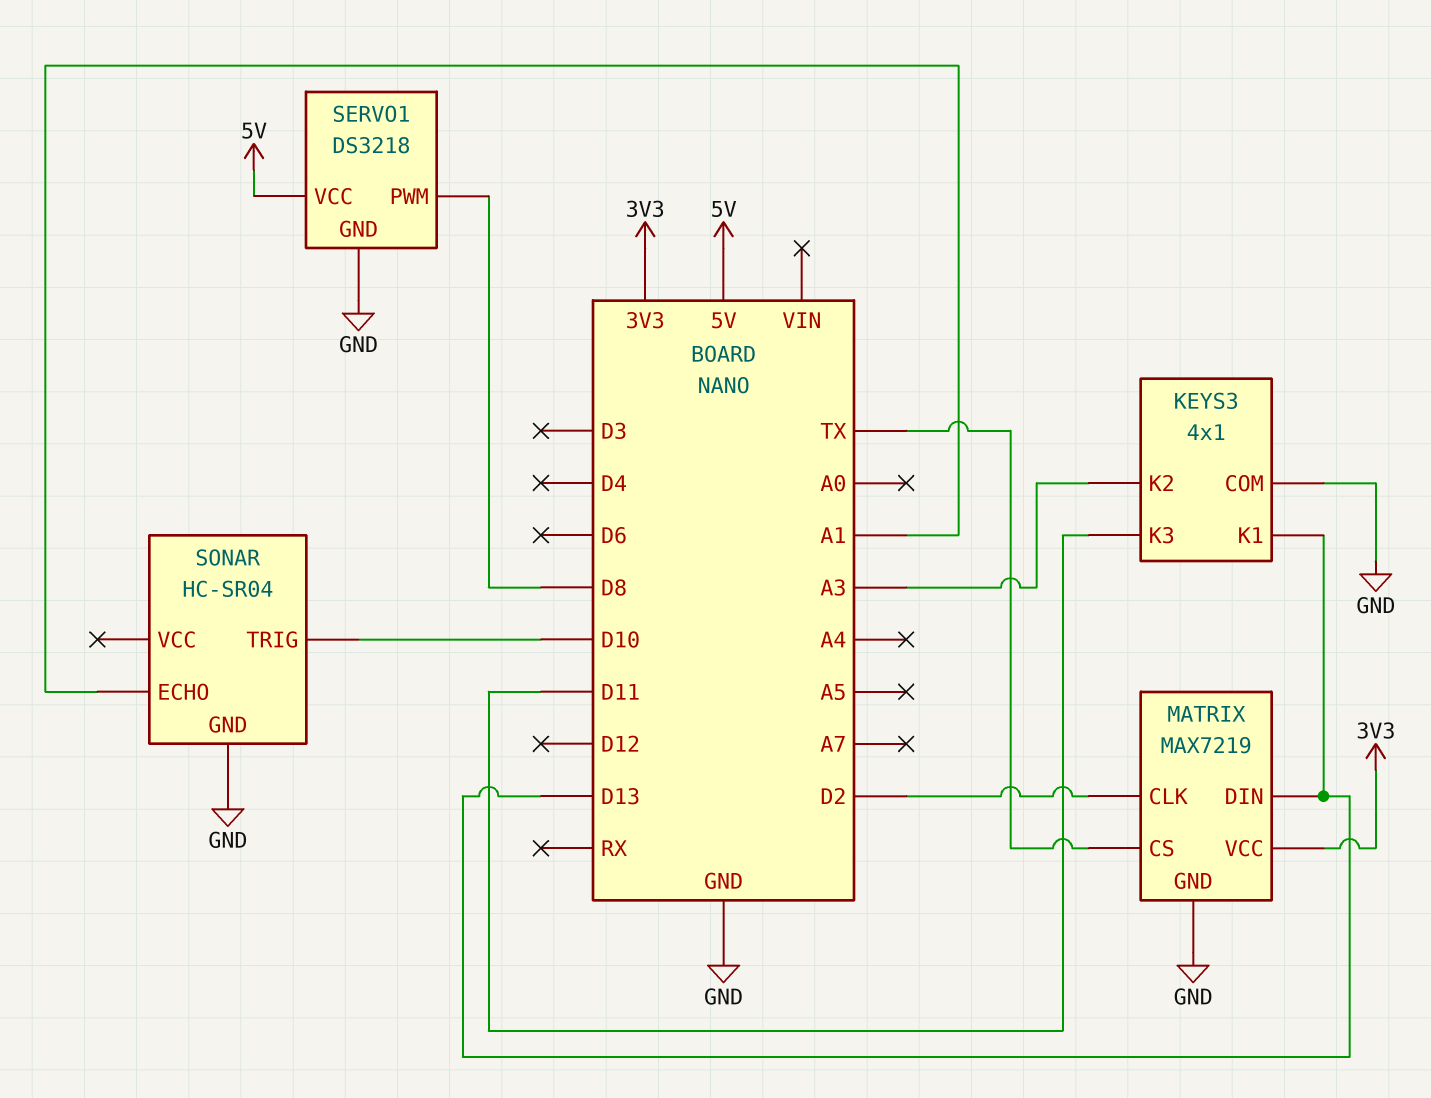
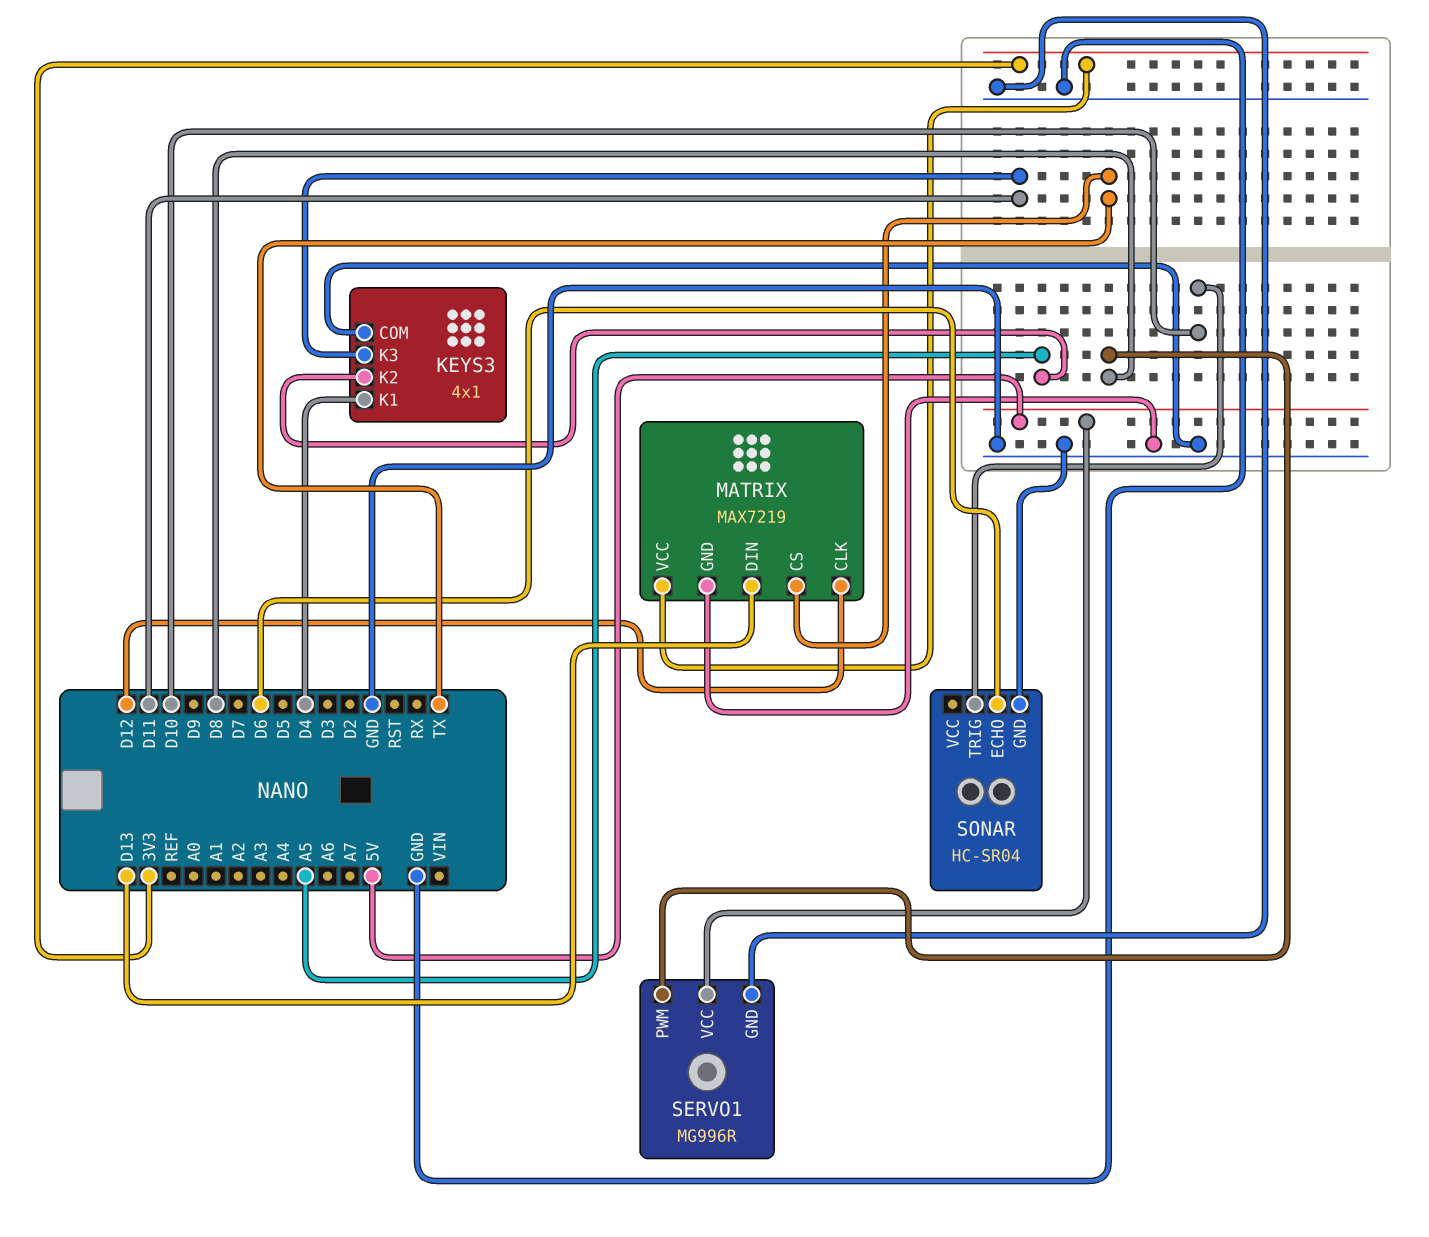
KEYS3 pin K1: D13 -> D4
KEYS3 pin K2: A3 -> A5
MATRIX pin CLK: D2 -> D12
SERVO1: DS3218 -> MG996R
SONAR pin ECHO: A1 -> D6

